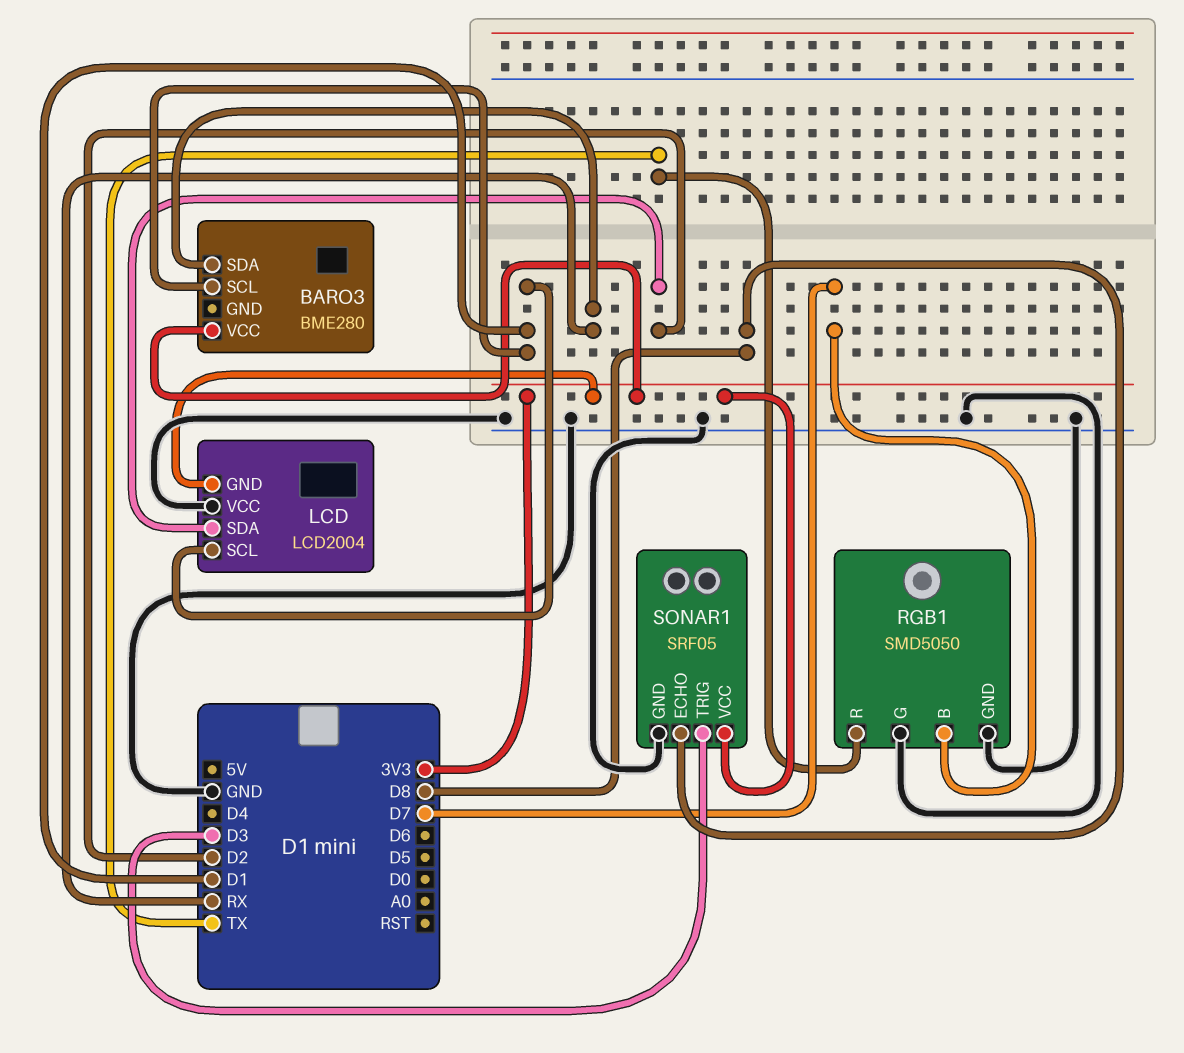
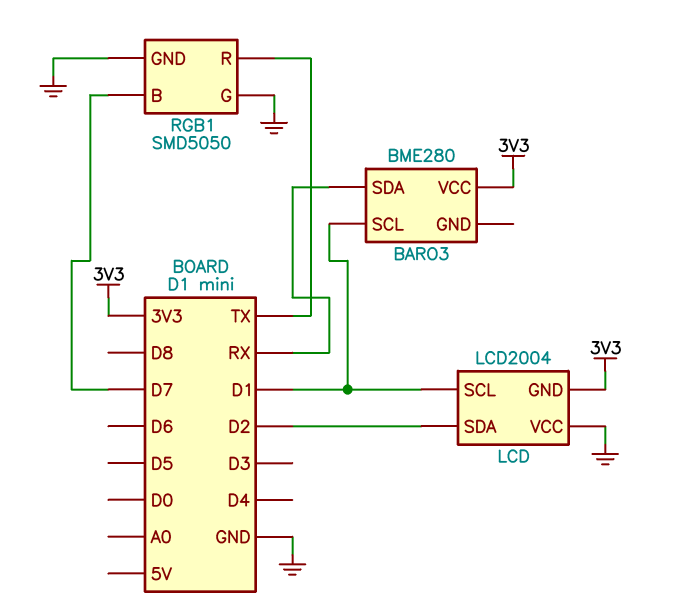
SONAR1: SRF05 -> none
SONAR1 pin ECHO: D8 -> none
SONAR1 pin GND: GND -> none
SONAR1 pin TRIG: D3 -> none
SONAR1 pin VCC: 3V3 -> none

